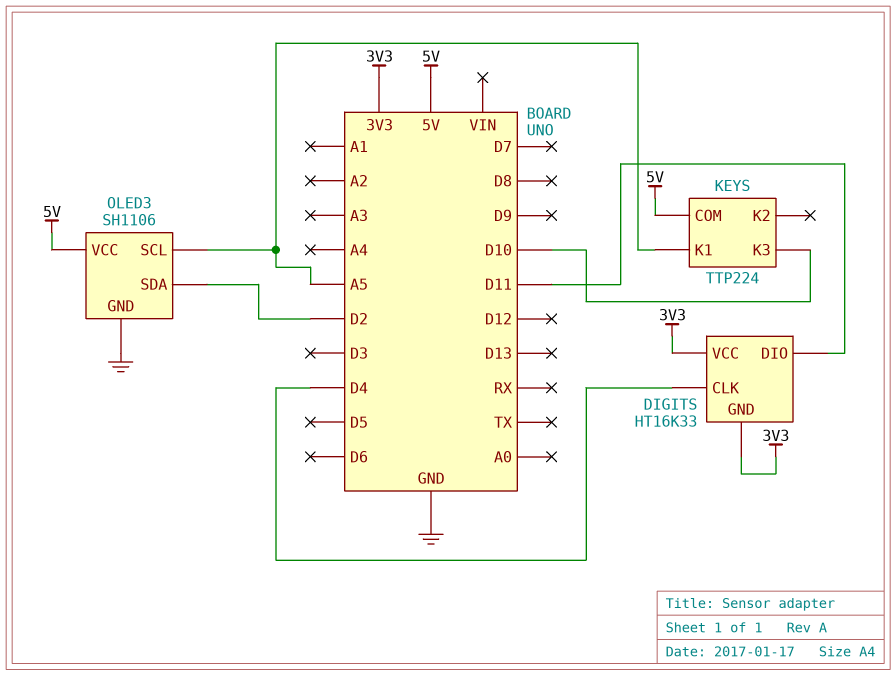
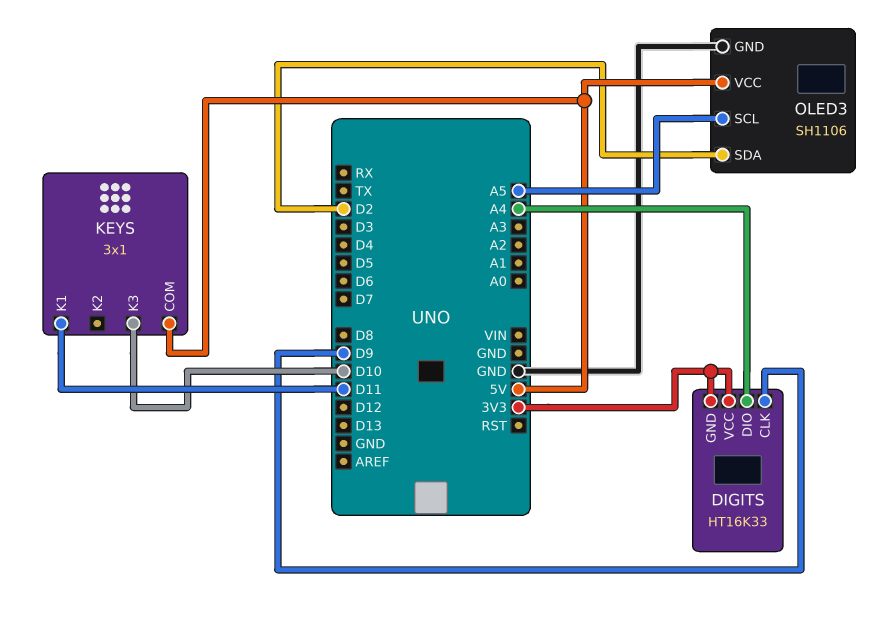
DIGITS pin CLK: D4 -> D9
DIGITS pin DIO: D11 -> A4
KEYS: TTP224 -> 3x1
KEYS pin K1: A5 -> D11

